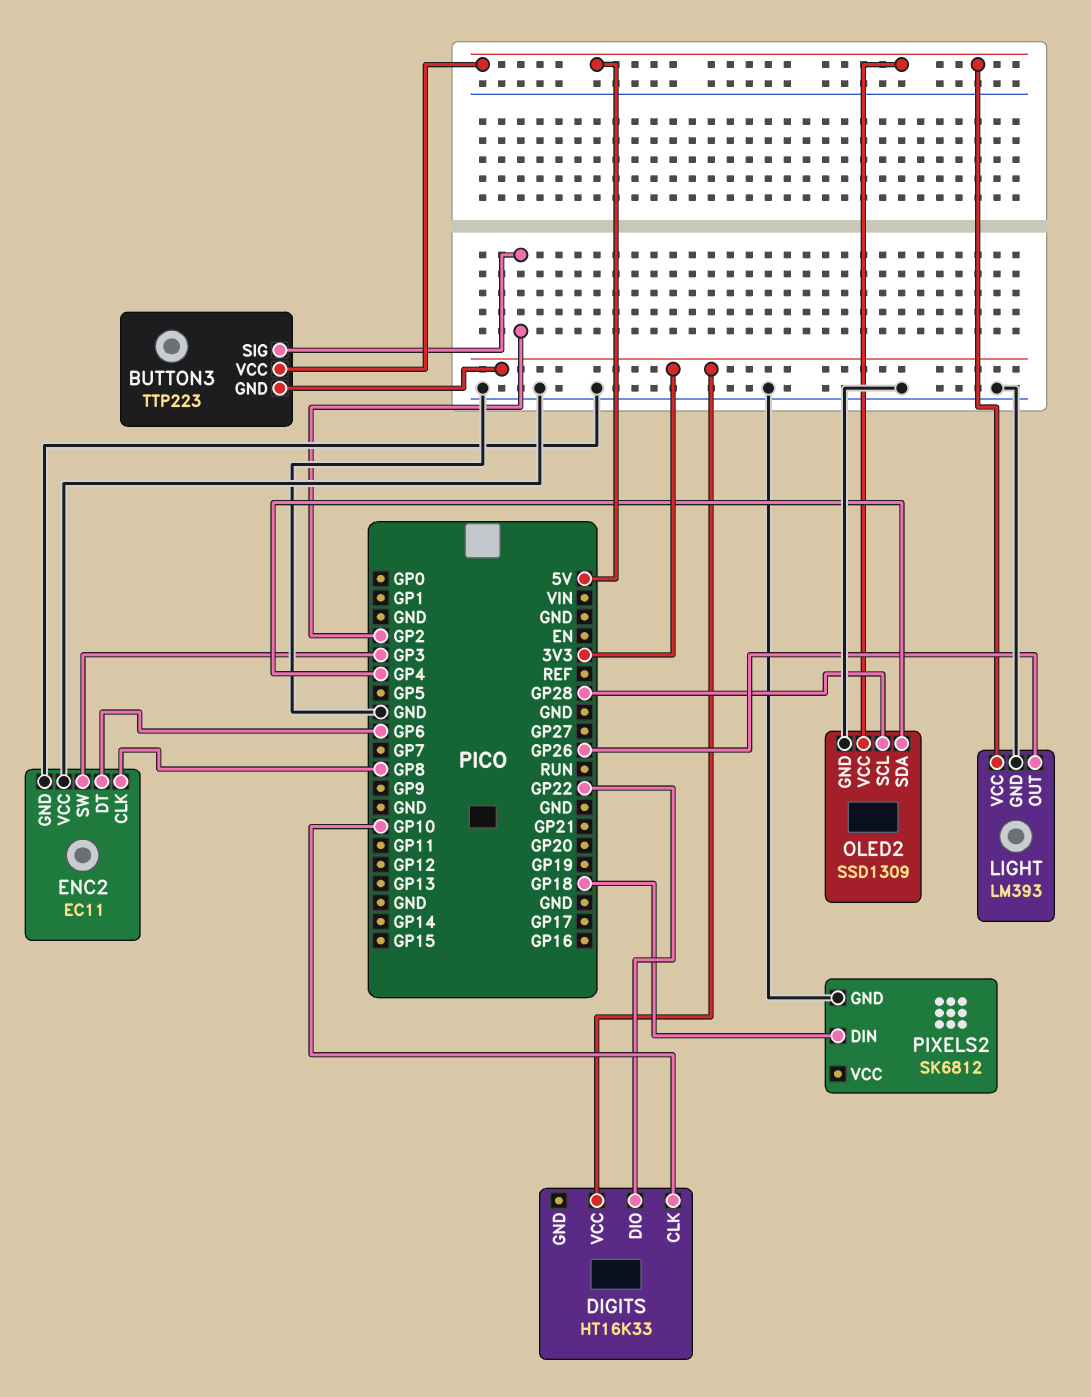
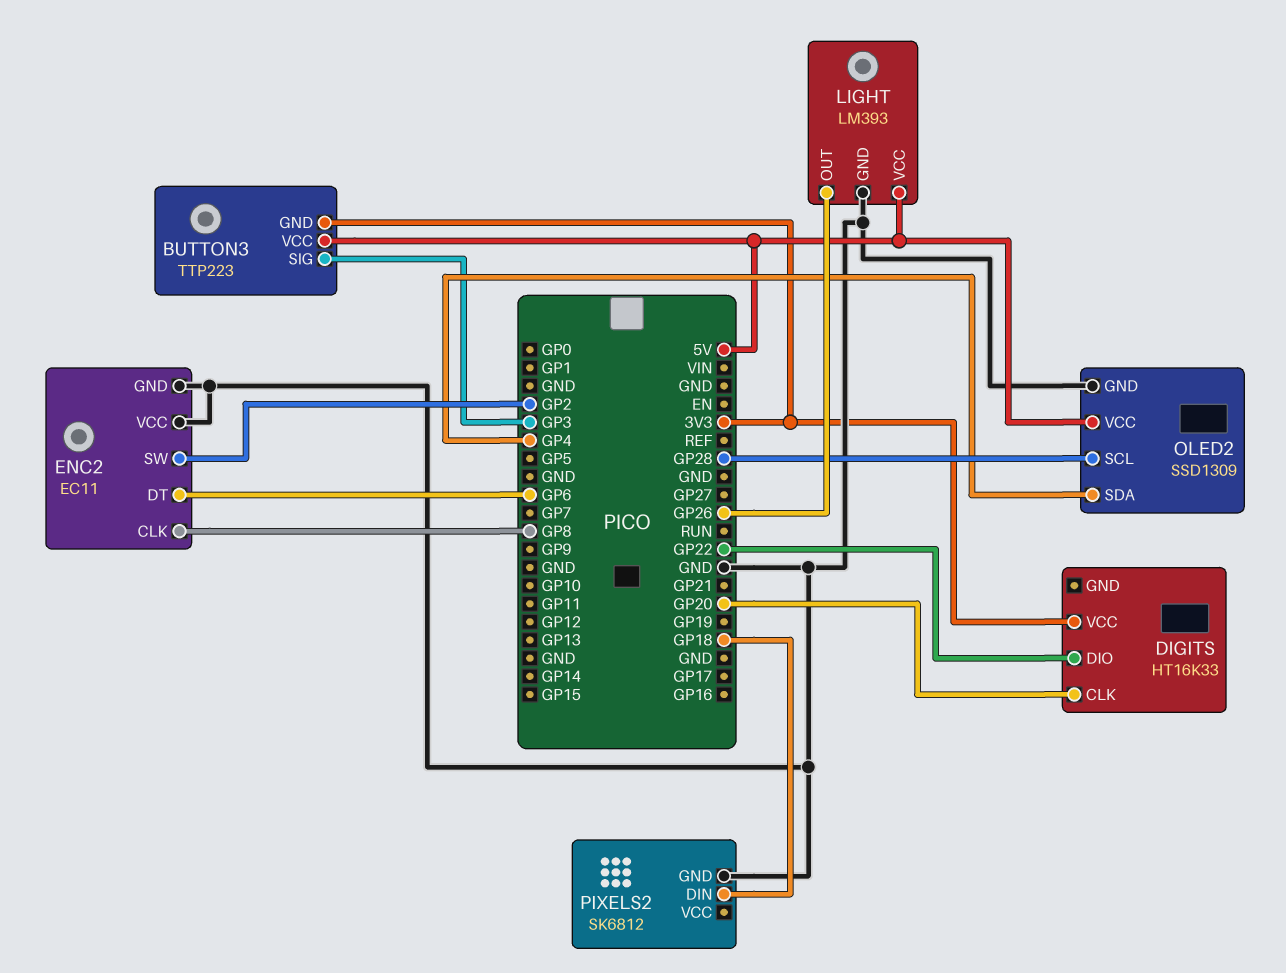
BUTTON3 pin SIG: GP2 -> GP3
DIGITS pin CLK: GP10 -> GP20
ENC2 pin SW: GP3 -> GP2

